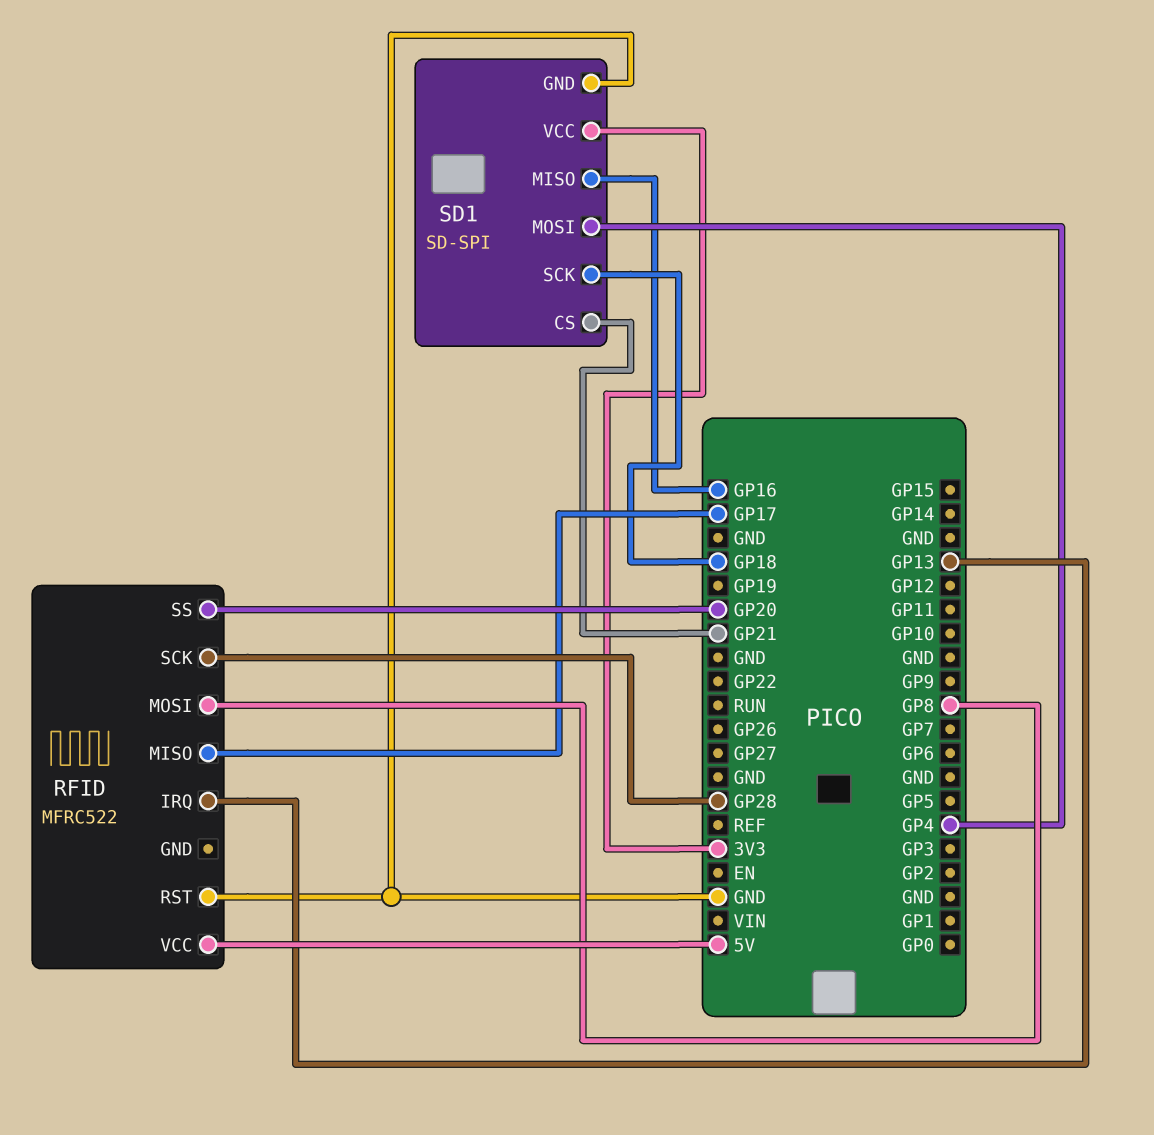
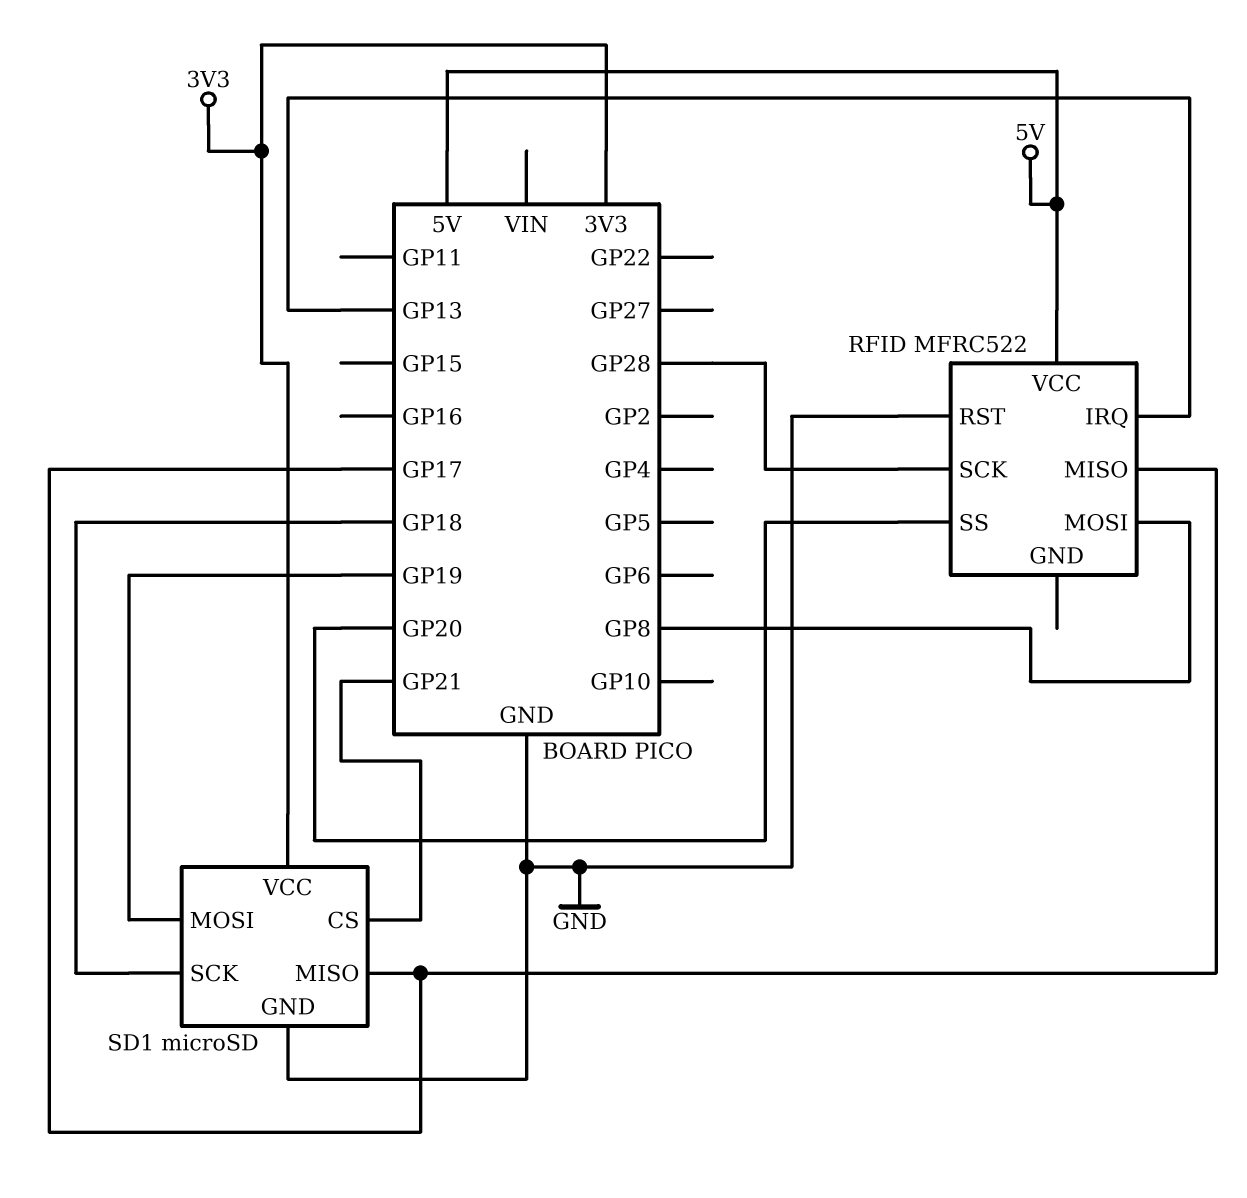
SD1: SD-SPI -> microSD
SD1 pin MISO: GP16 -> GP17
SD1 pin MOSI: GP4 -> GP19

